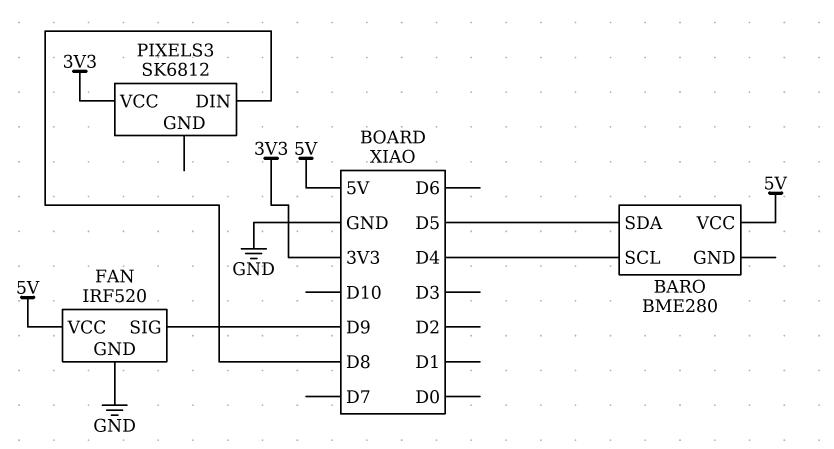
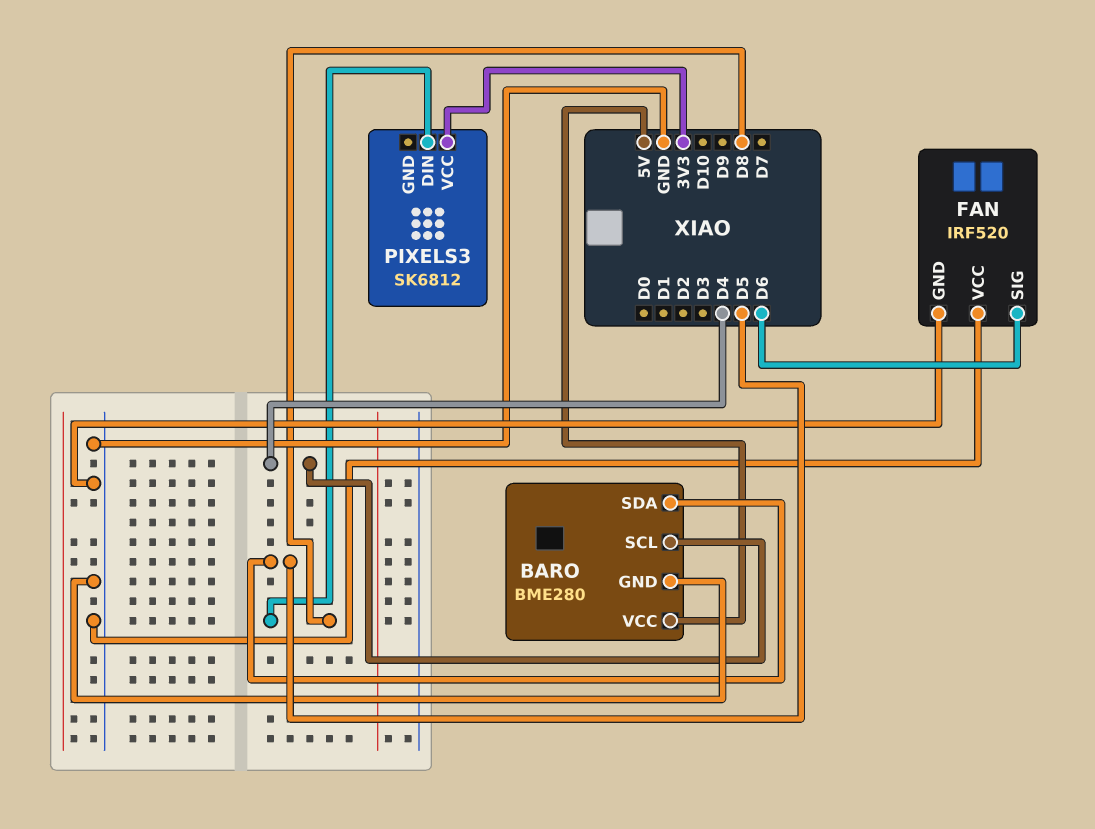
BARO pin GND: none -> GND
FAN pin SIG: D9 -> D6
FAN pin VCC: 5V -> GND

